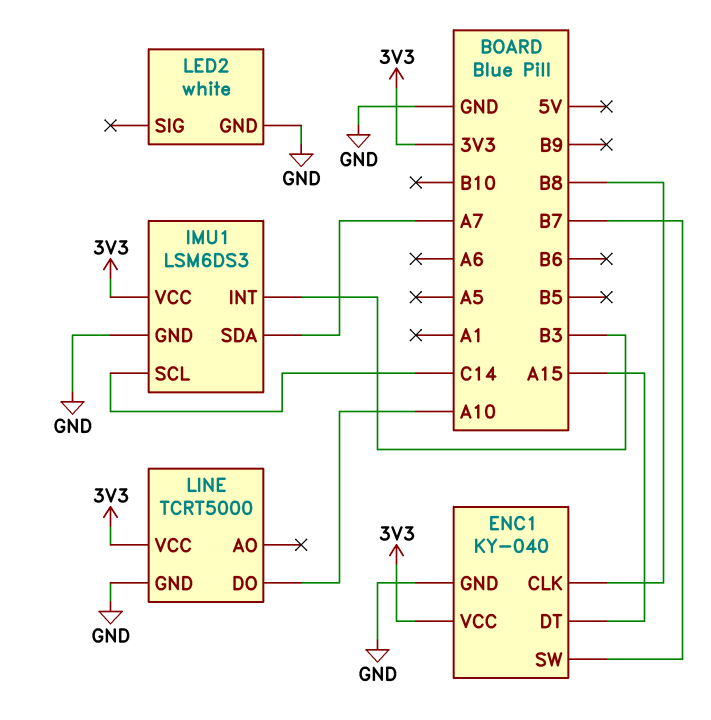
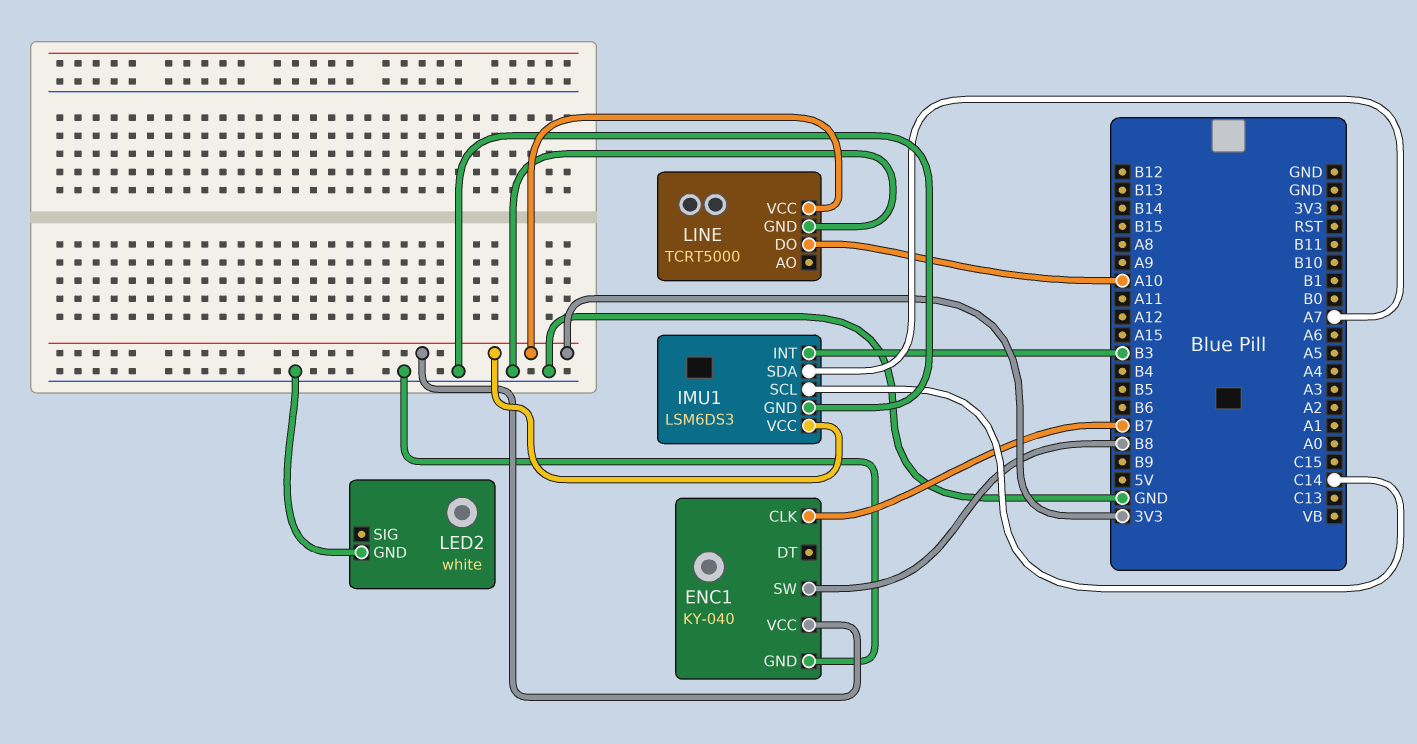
ENC1 pin CLK: B8 -> B7
ENC1 pin DT: A15 -> none
ENC1 pin SW: B7 -> B8

